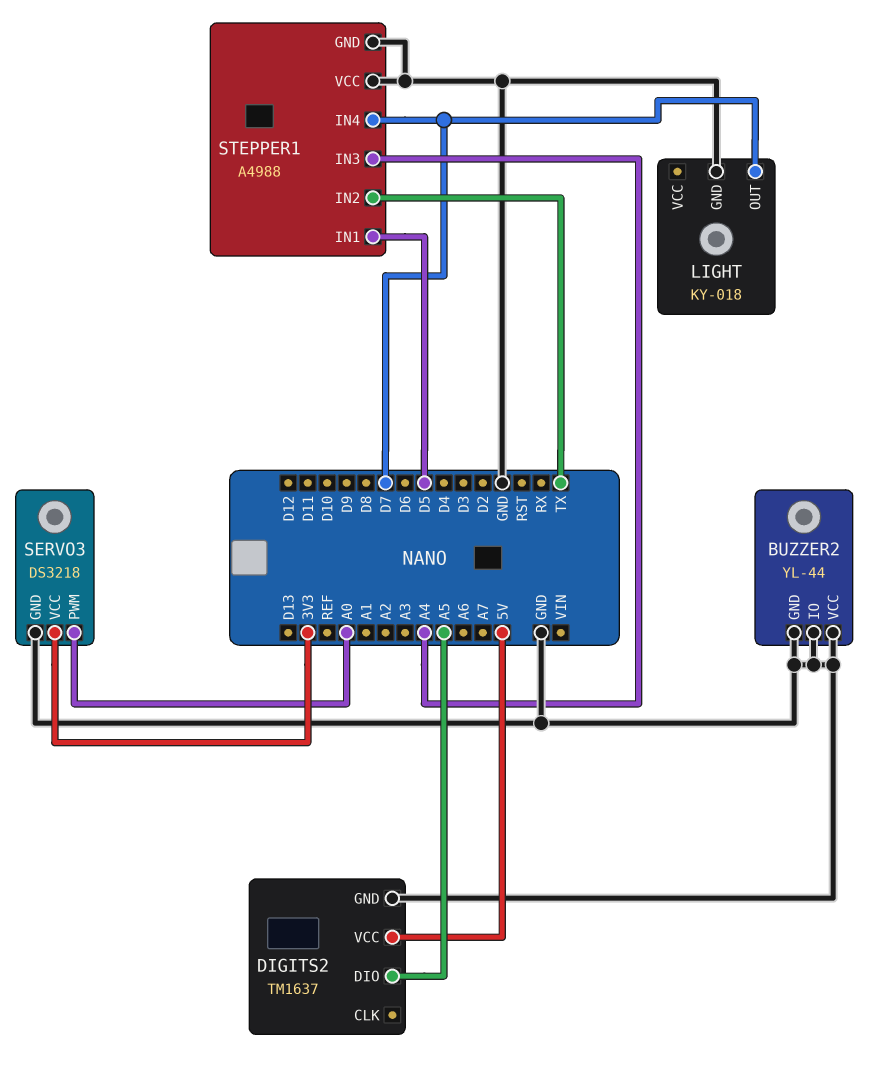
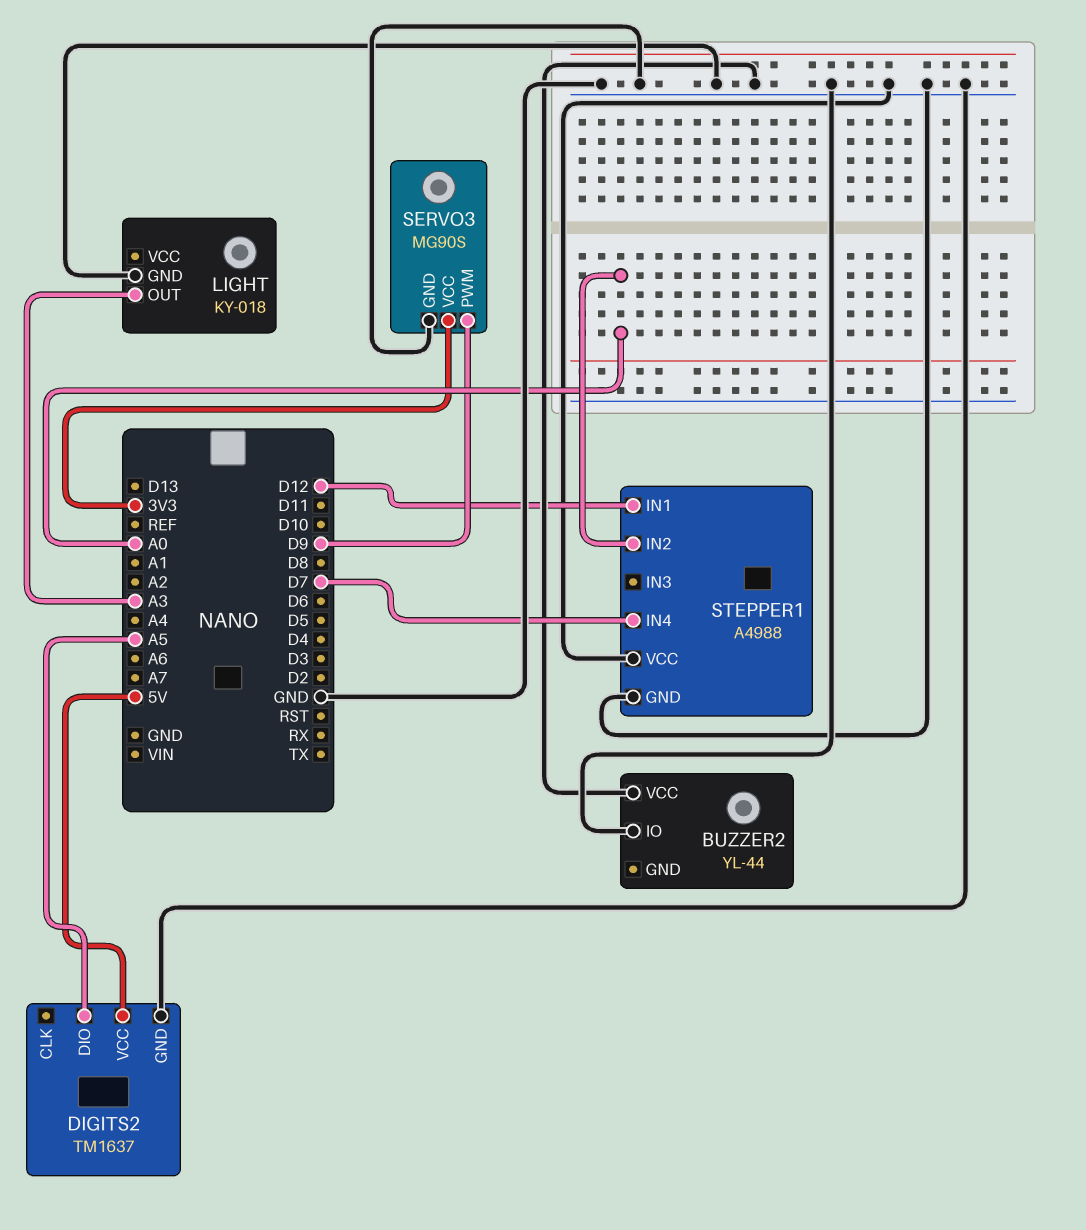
BUZZER2 pin GND: GND -> none
LIGHT pin OUT: D7 -> A3
SERVO3: DS3218 -> MG90S
SERVO3 pin PWM: A0 -> D9
STEPPER1 pin IN1: D5 -> D12
STEPPER1 pin IN2: TX -> A0
STEPPER1 pin IN3: A4 -> none

